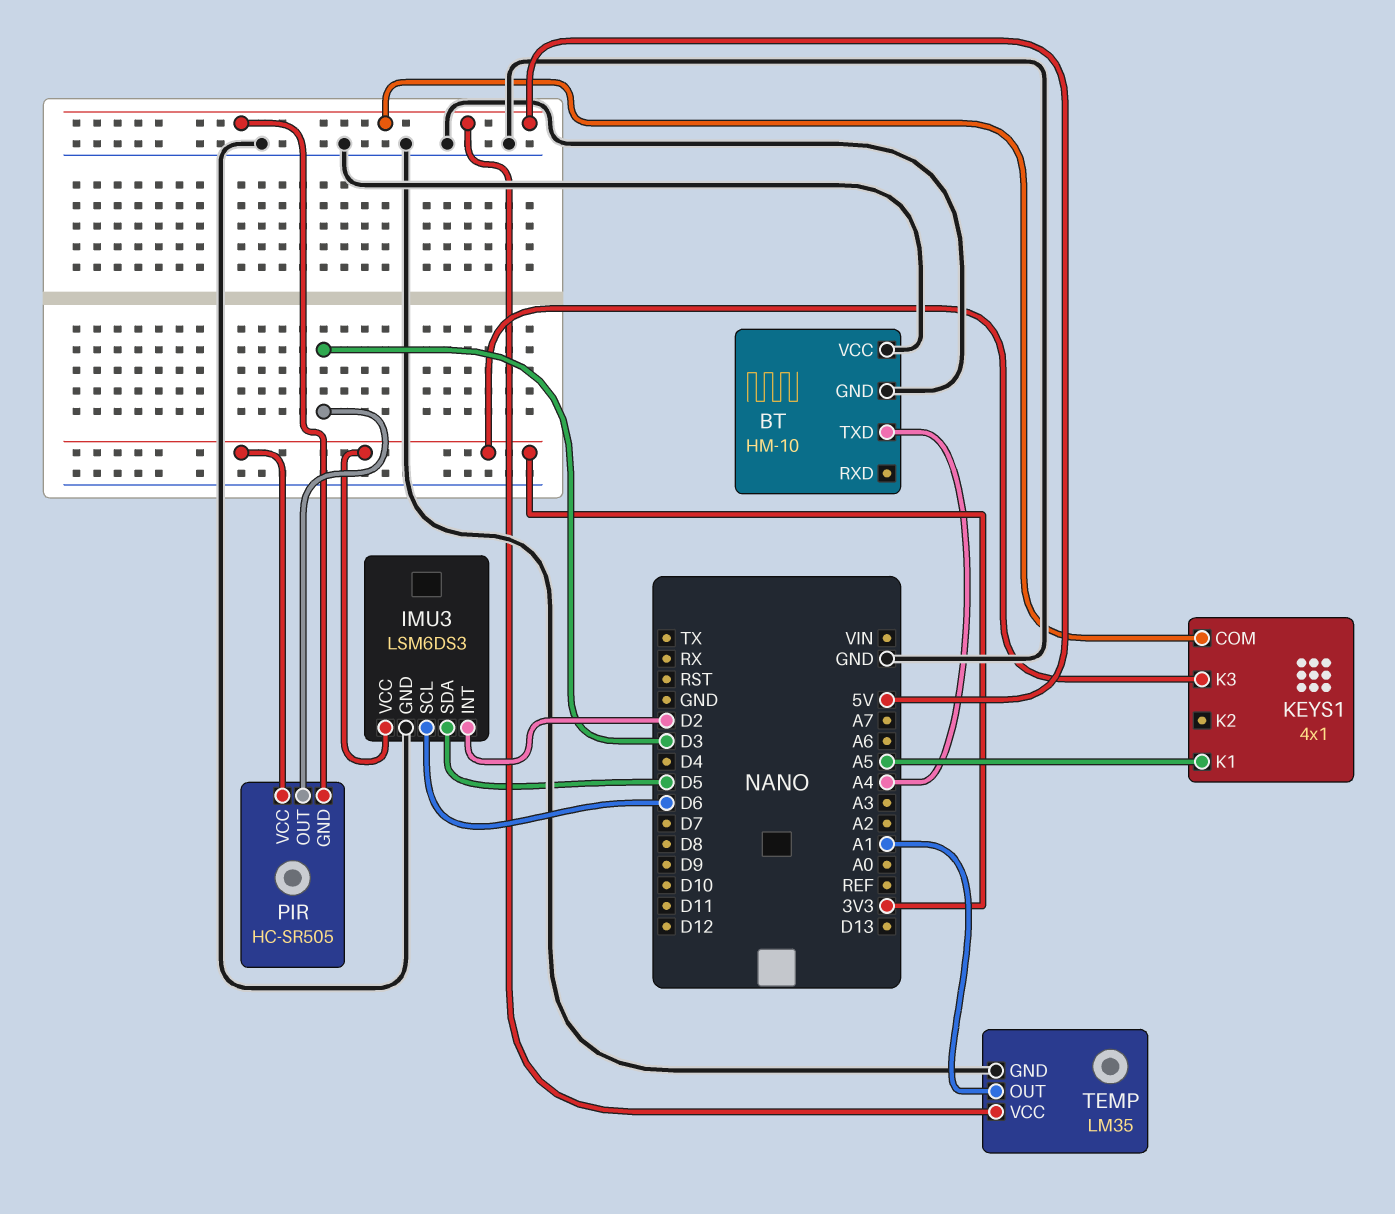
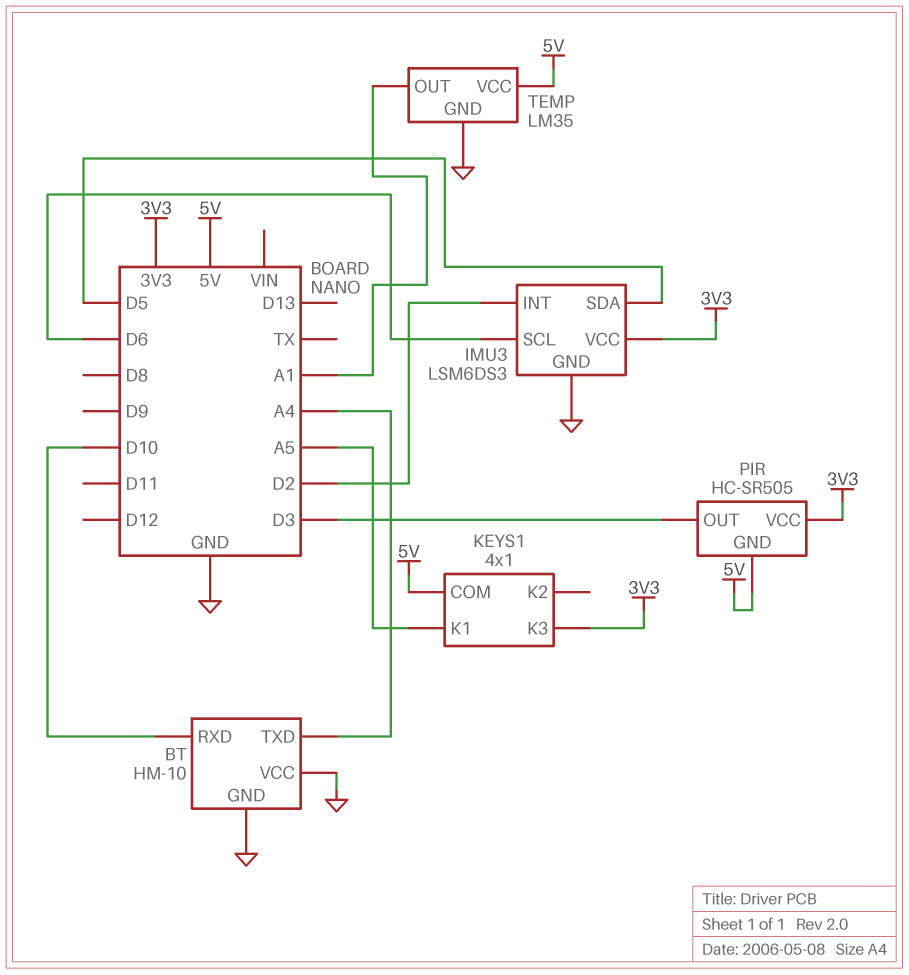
BT pin RXD: none -> D10

